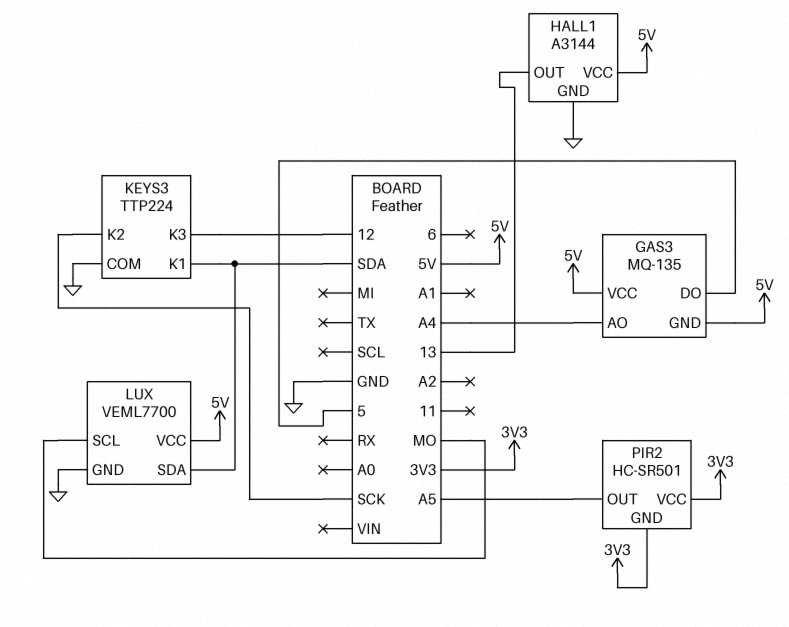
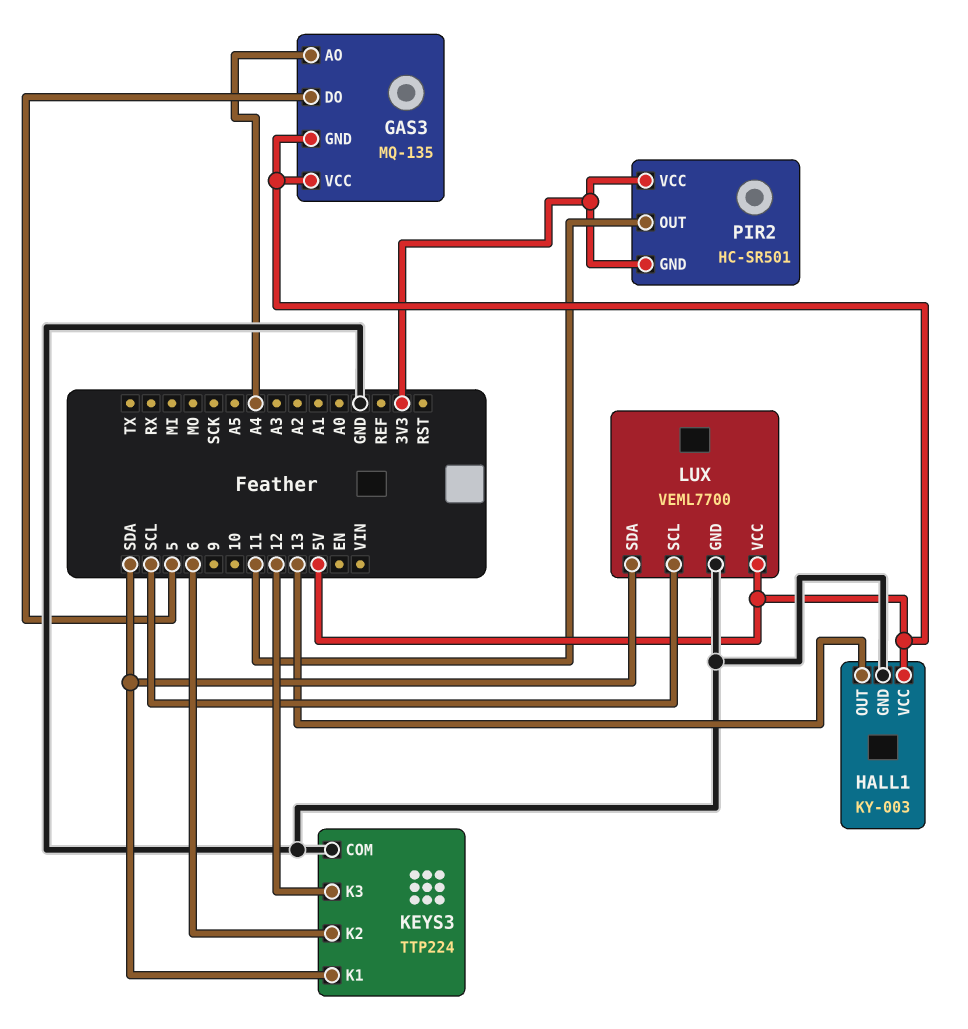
HALL1: A3144 -> KY-003
KEYS3 pin K2: SCK -> 6
LUX pin SCL: MO -> SCL
PIR2 pin OUT: A5 -> 11

